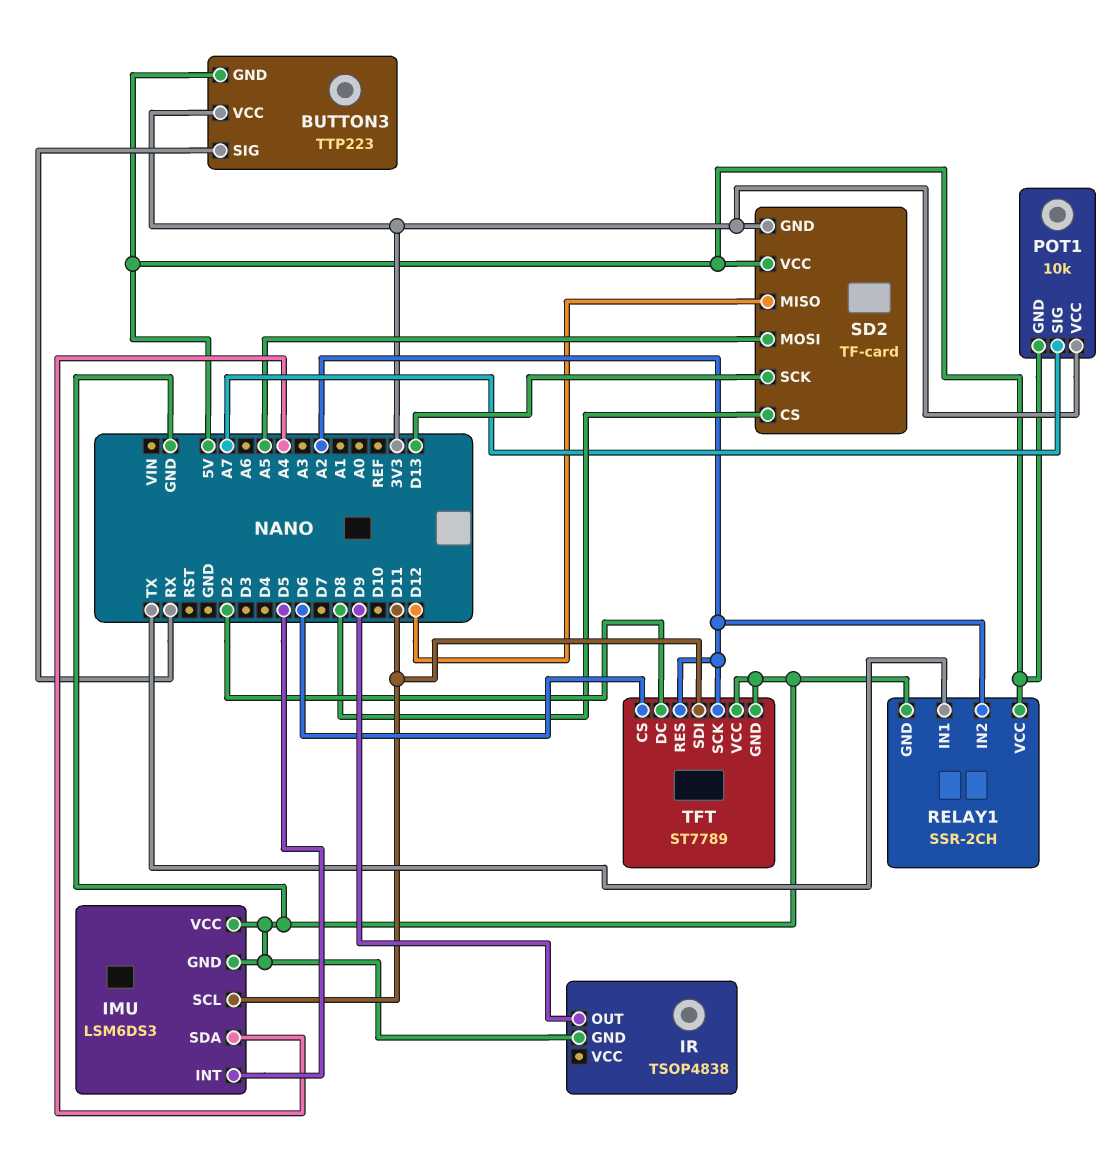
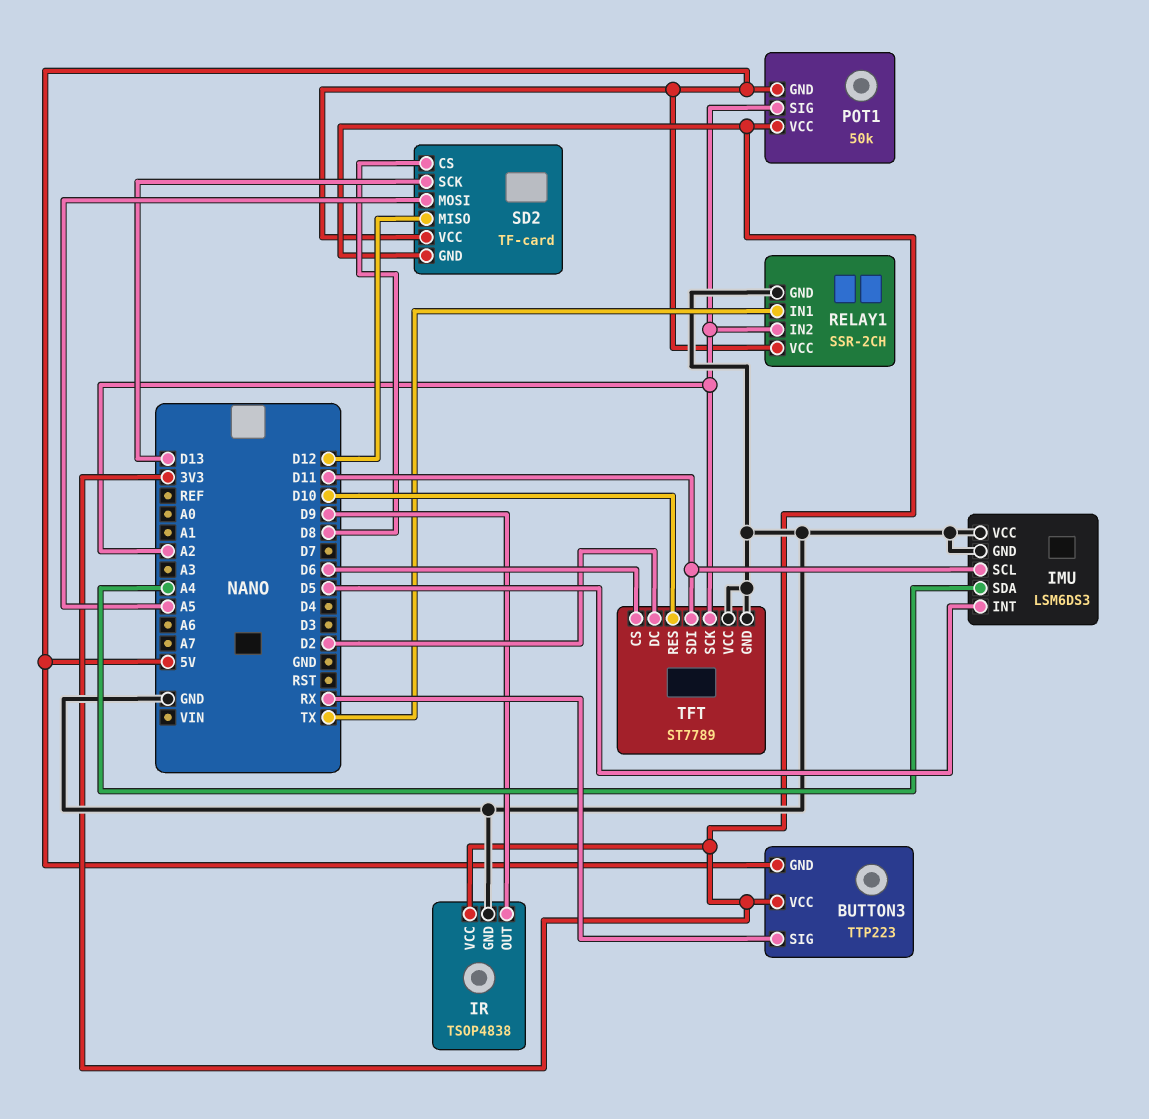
IR pin VCC: none -> 3V3
POT1: 10k -> 50k
POT1 pin SIG: A7 -> A2
TFT pin RES: A2 -> D10

